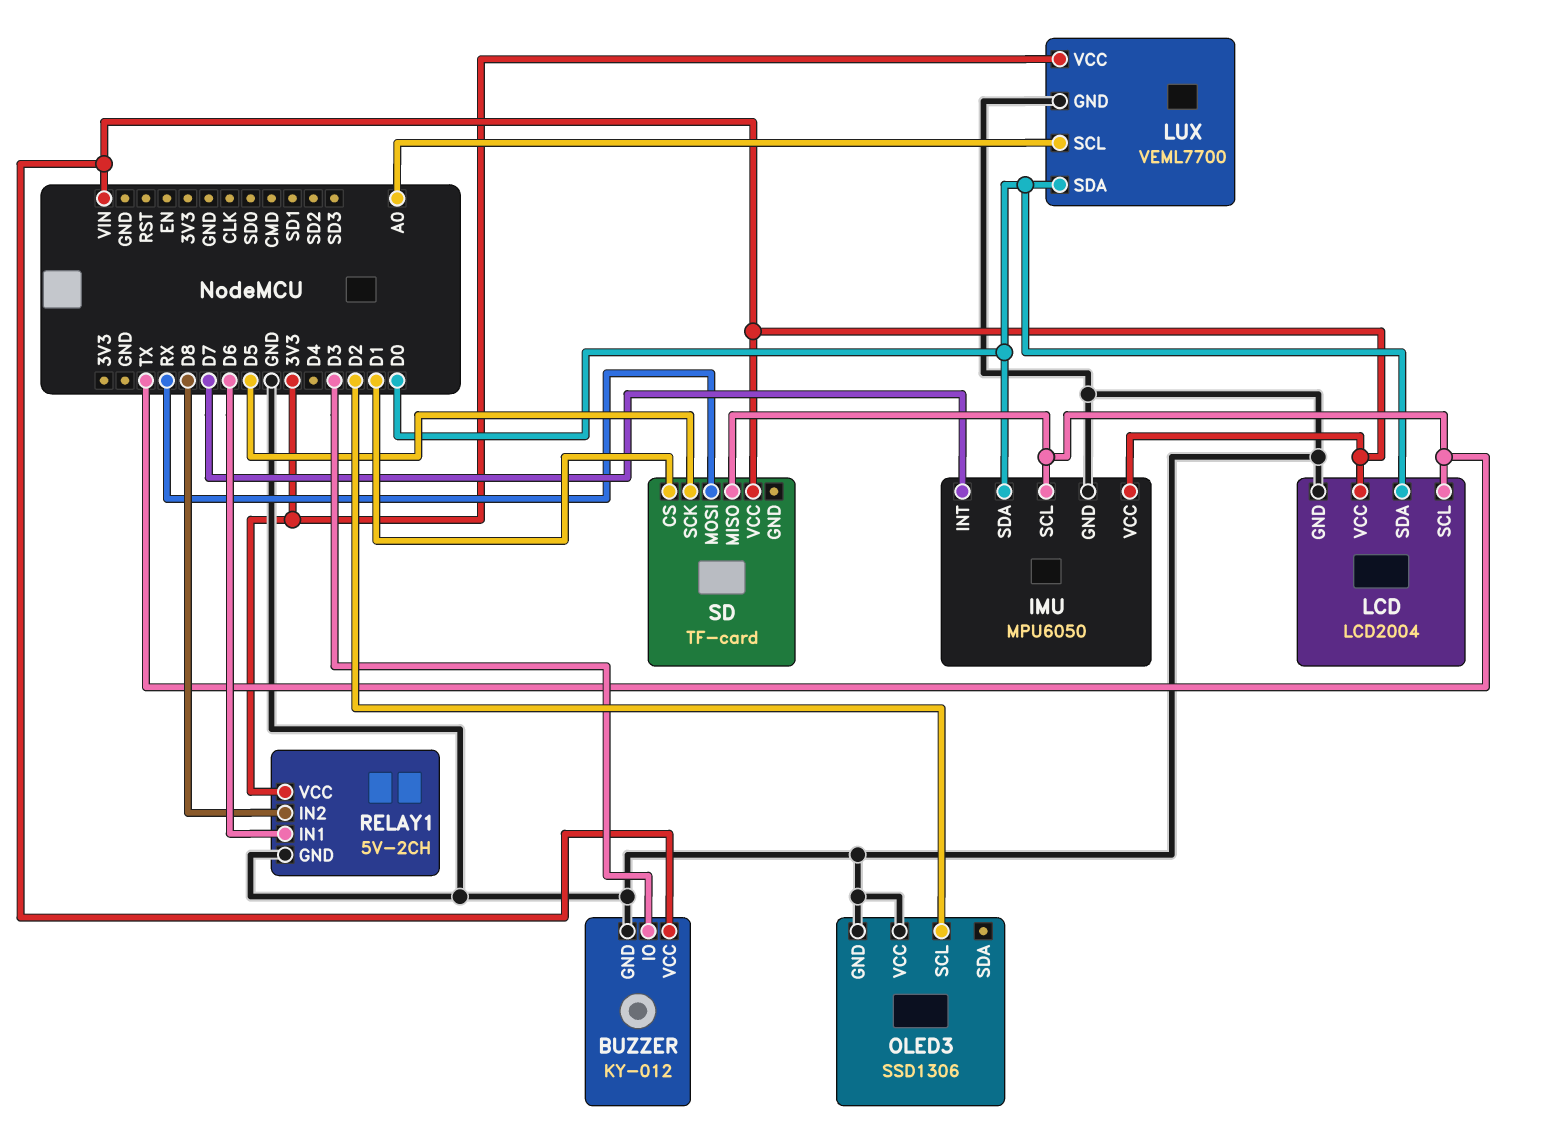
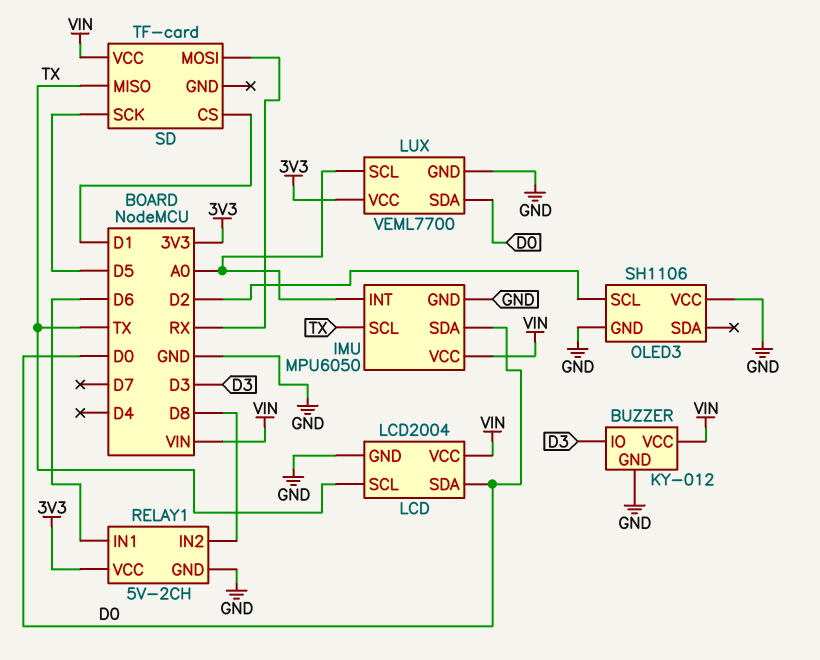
IMU pin INT: D7 -> A0
OLED3: SSD1306 -> SH1106

